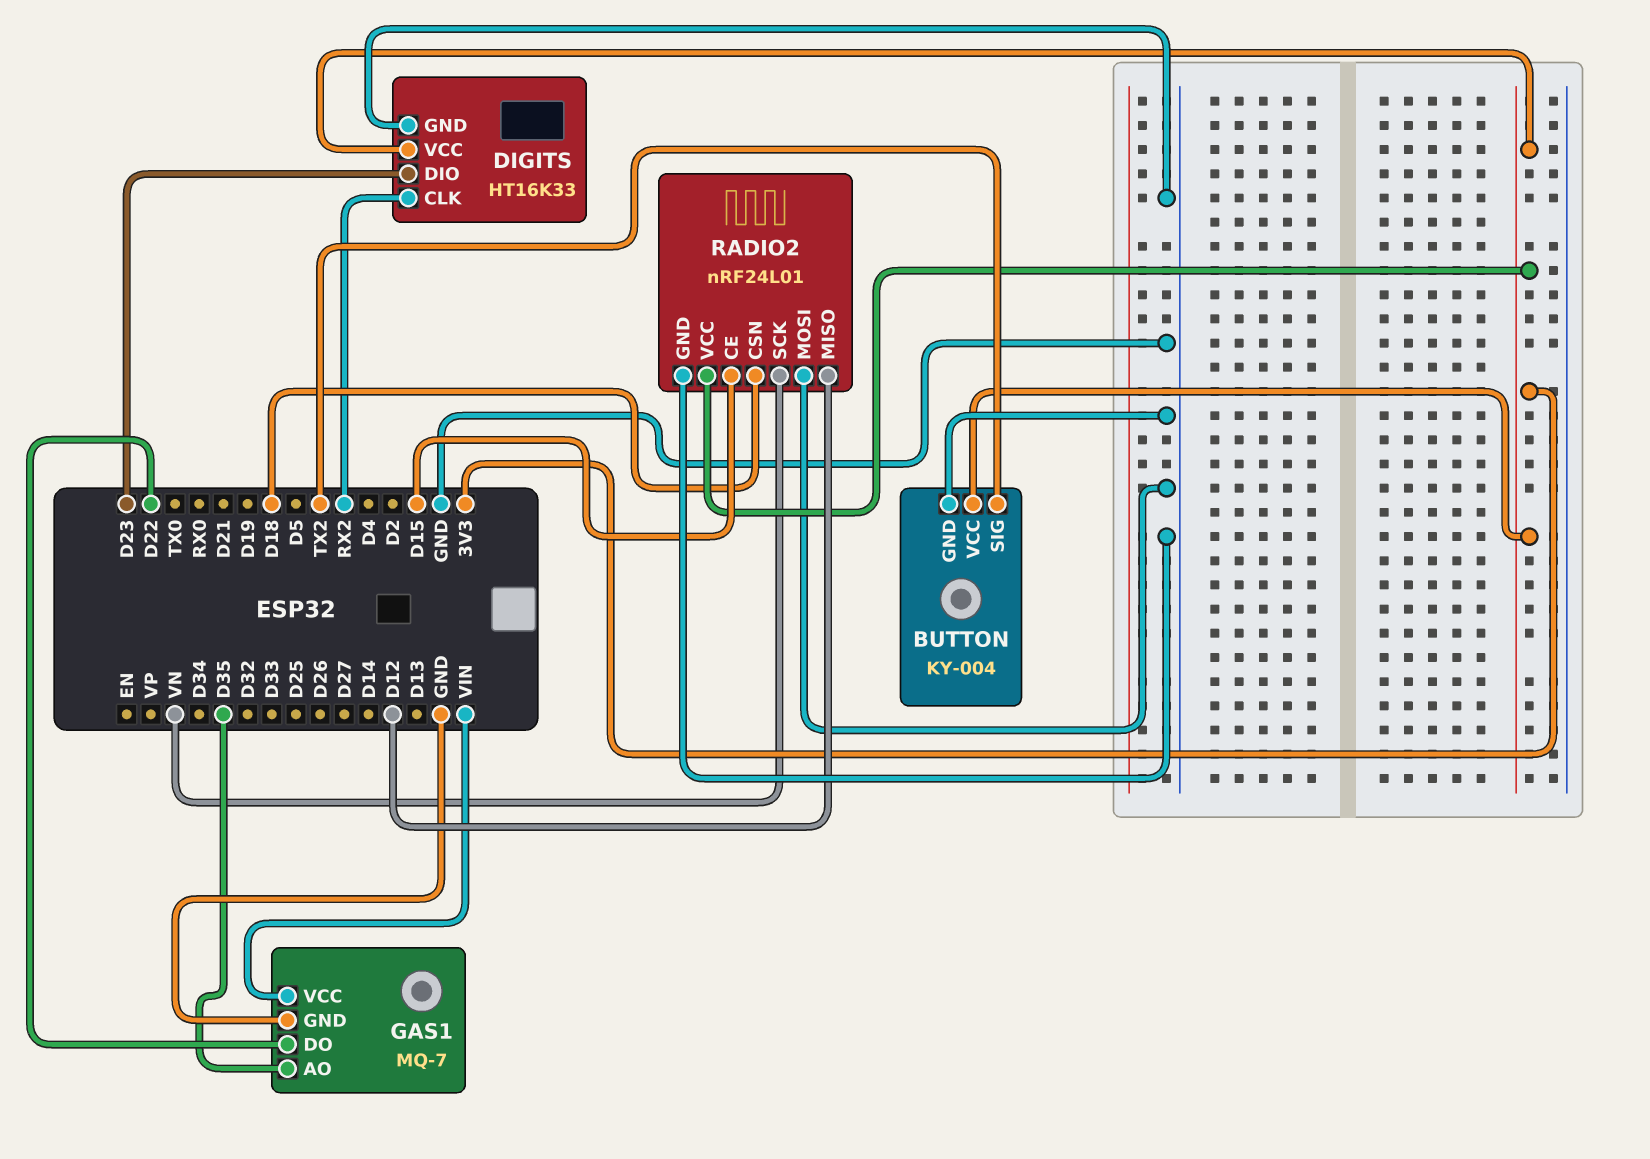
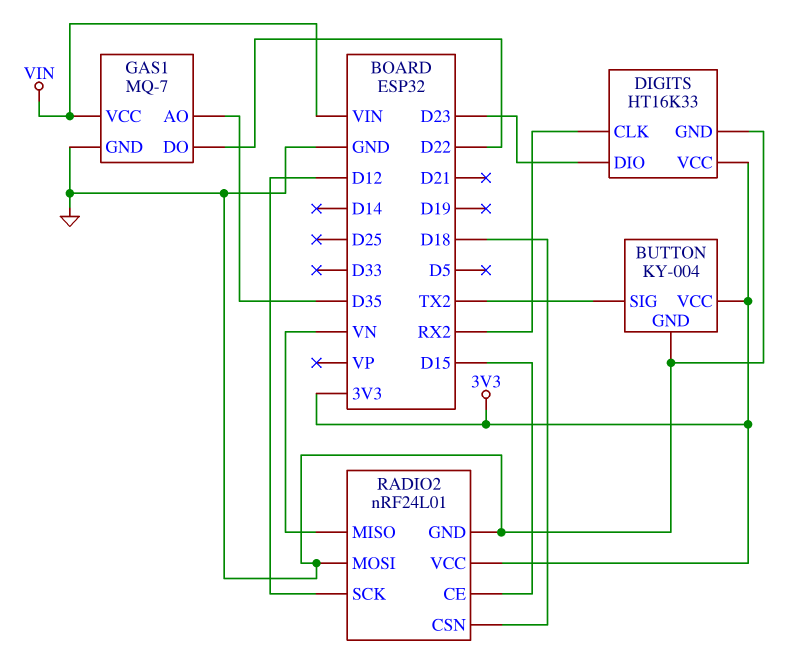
RADIO2 pin MISO: D12 -> VN
RADIO2 pin SCK: VN -> D12

